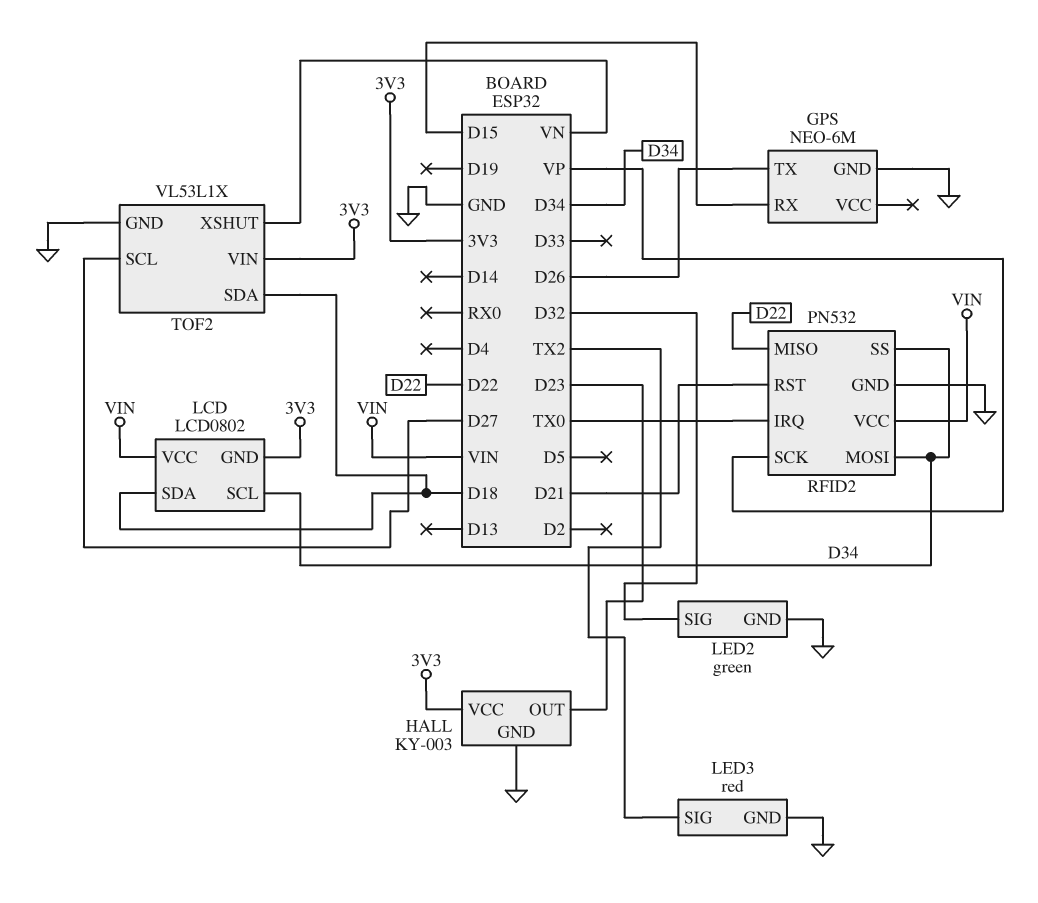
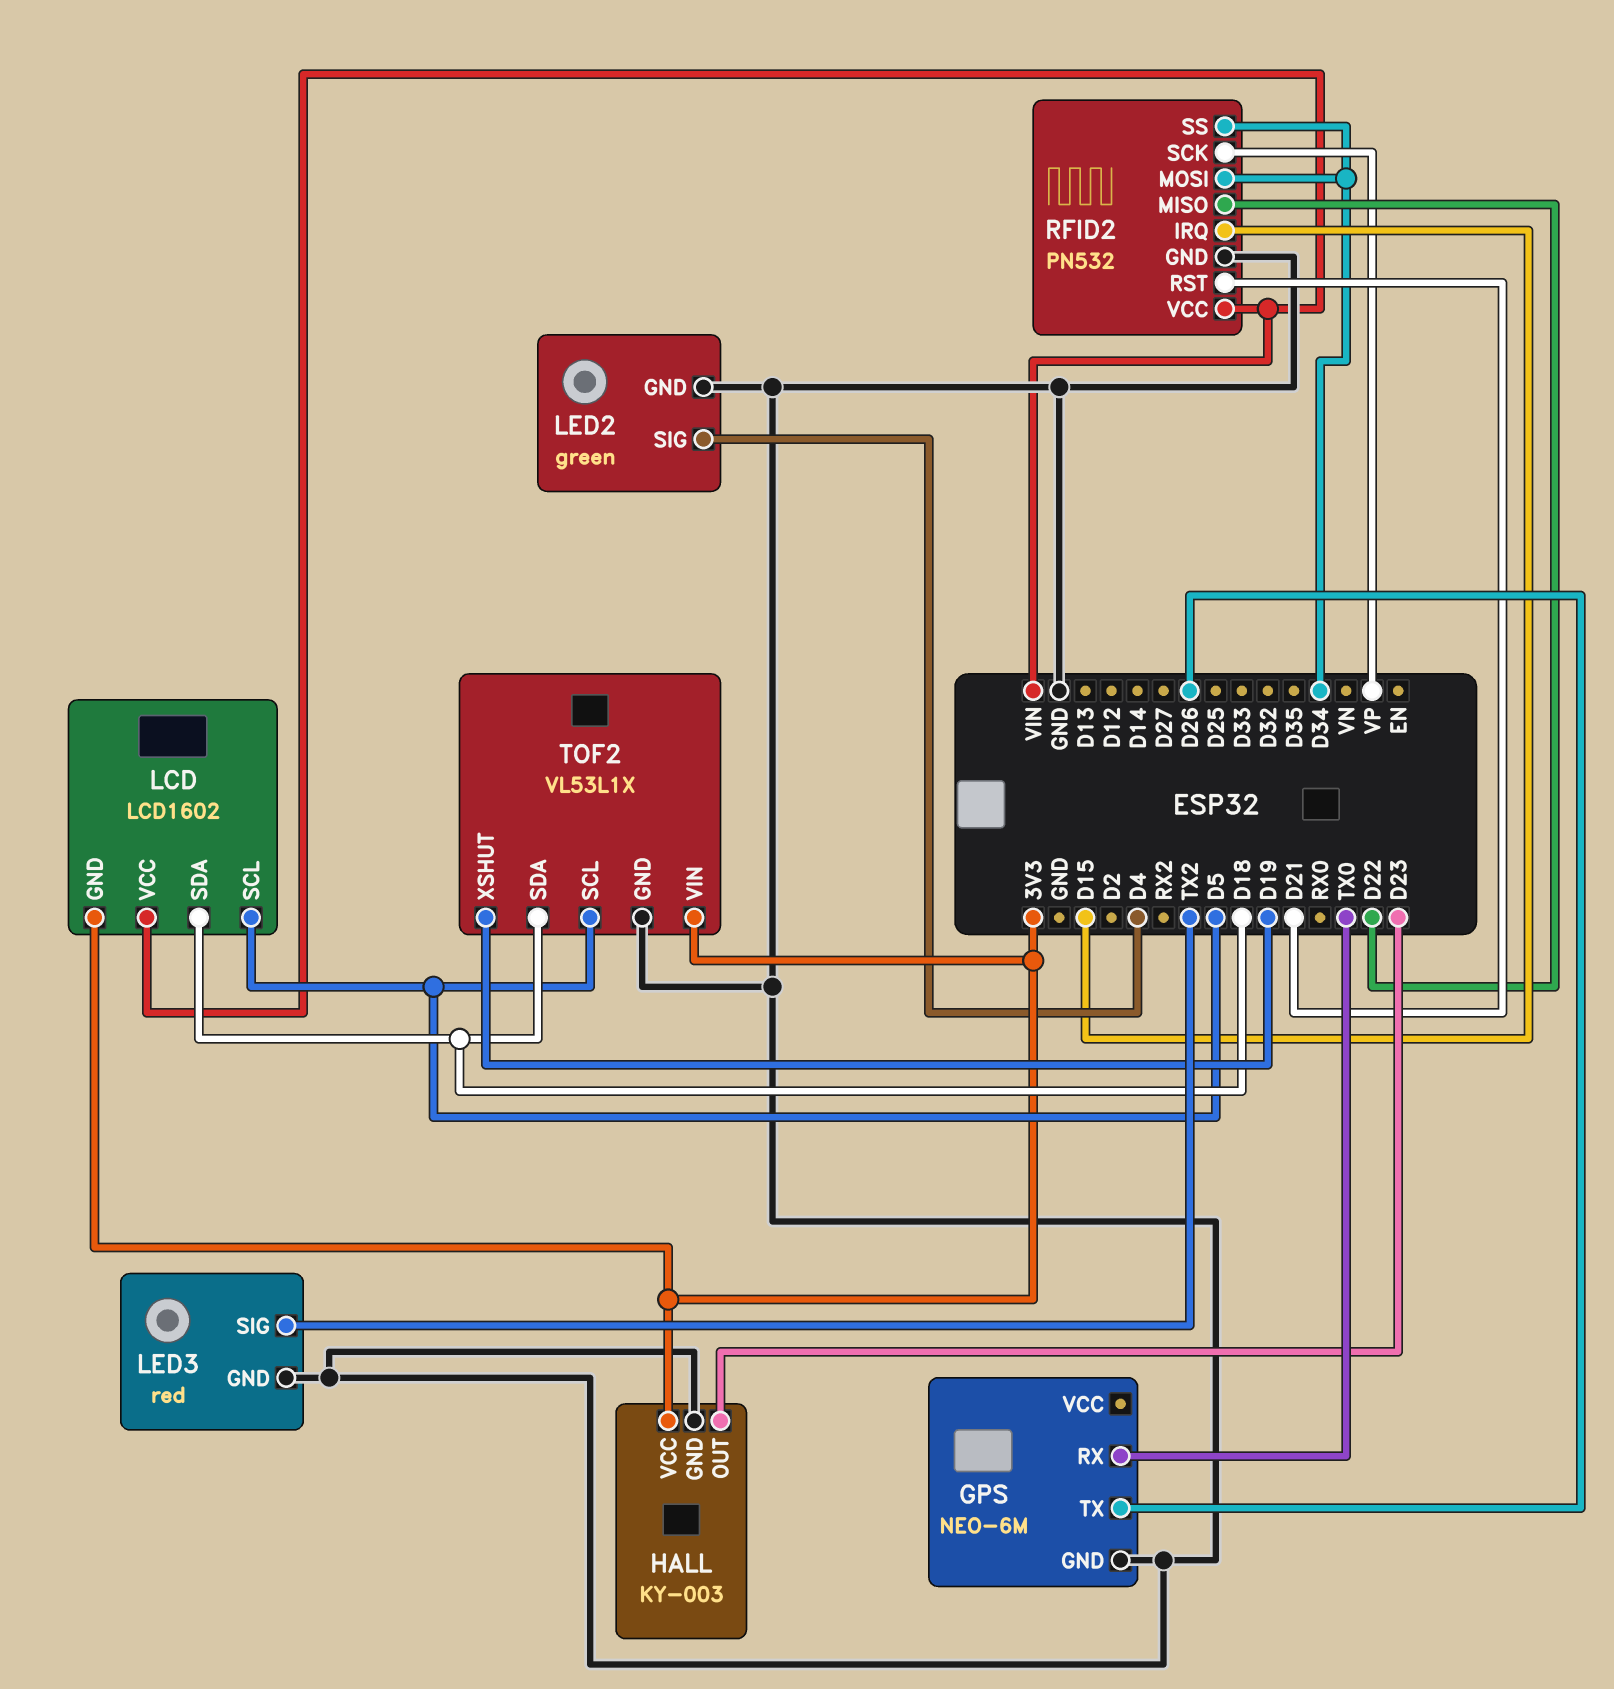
GPS pin RX: D15 -> TX0
LCD: LCD0802 -> LCD1602
LCD pin SCL: D34 -> D5
LED2 pin SIG: D32 -> D4
RFID2 pin IRQ: TX0 -> D15
TOF2 pin SCL: D27 -> D5
TOF2 pin XSHUT: VN -> D19

